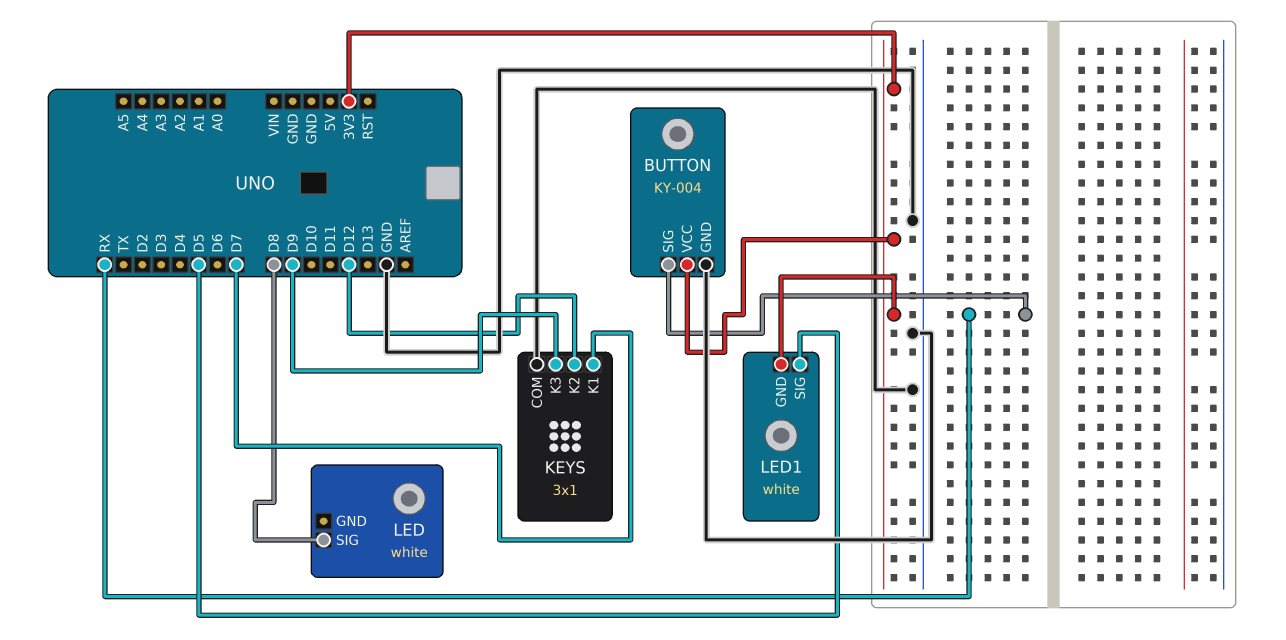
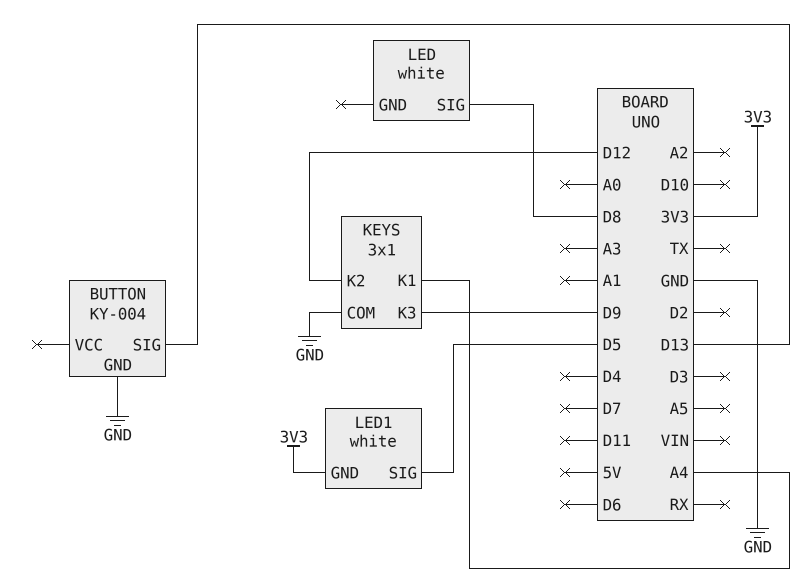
BUTTON pin SIG: RX -> D13
BUTTON pin VCC: 3V3 -> none
KEYS pin K1: D7 -> A4

